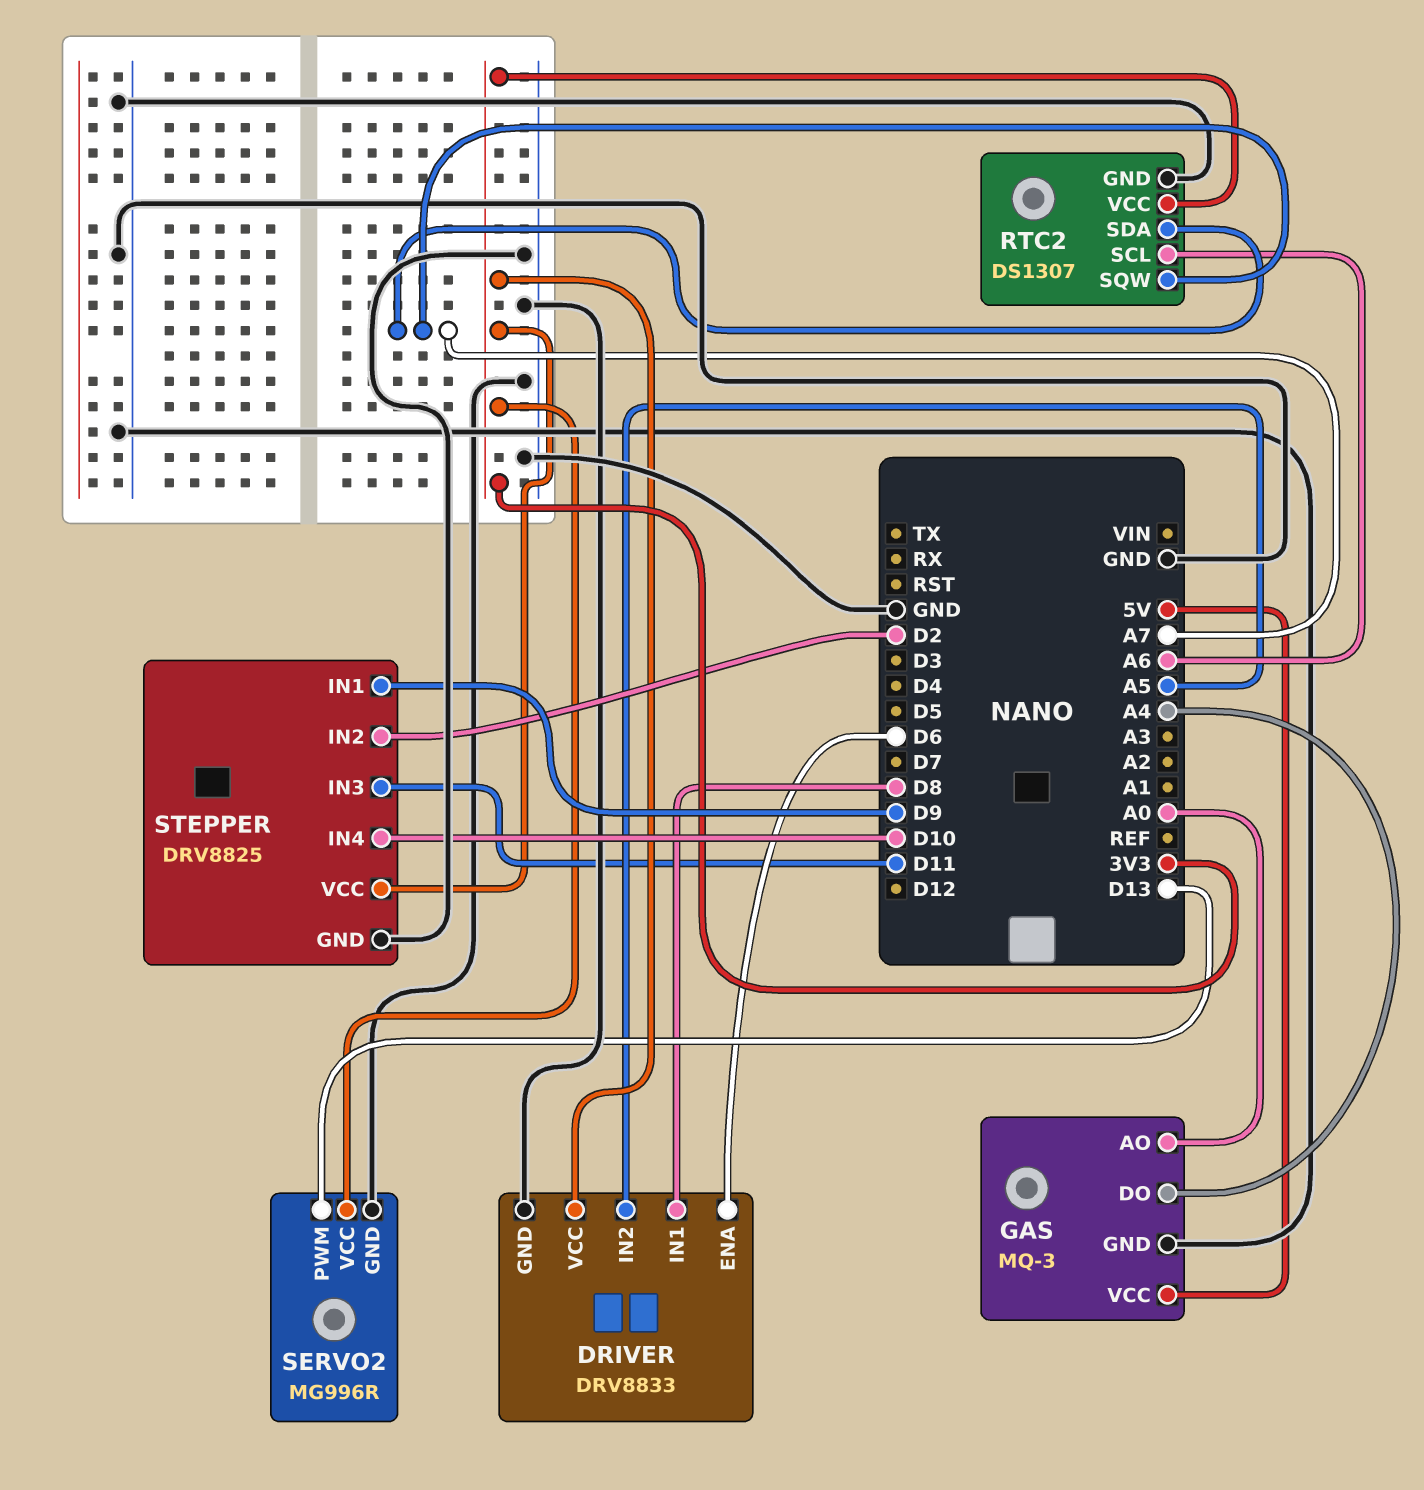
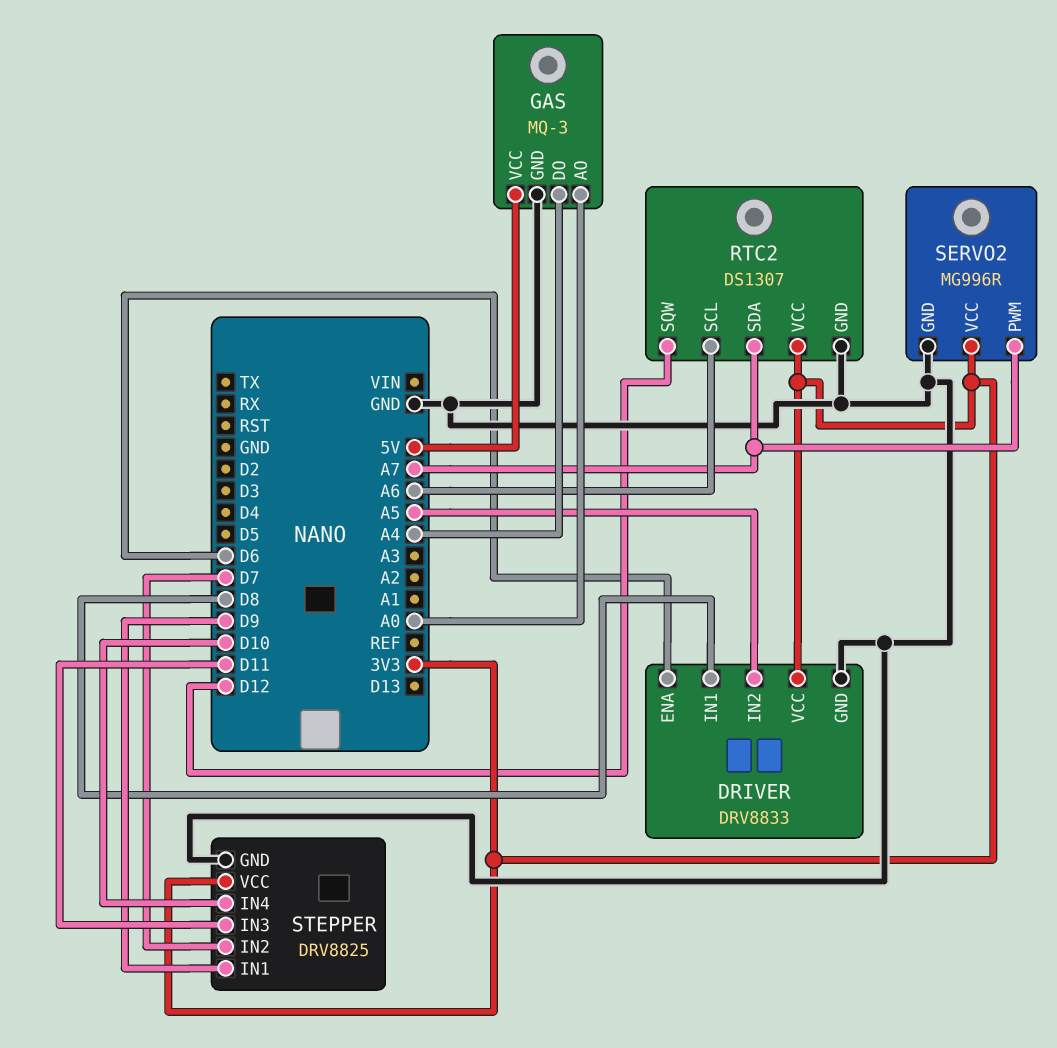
RTC2 pin SQW: A7 -> D12
SERVO2 pin PWM: D13 -> A7
STEPPER pin IN2: D2 -> D7

